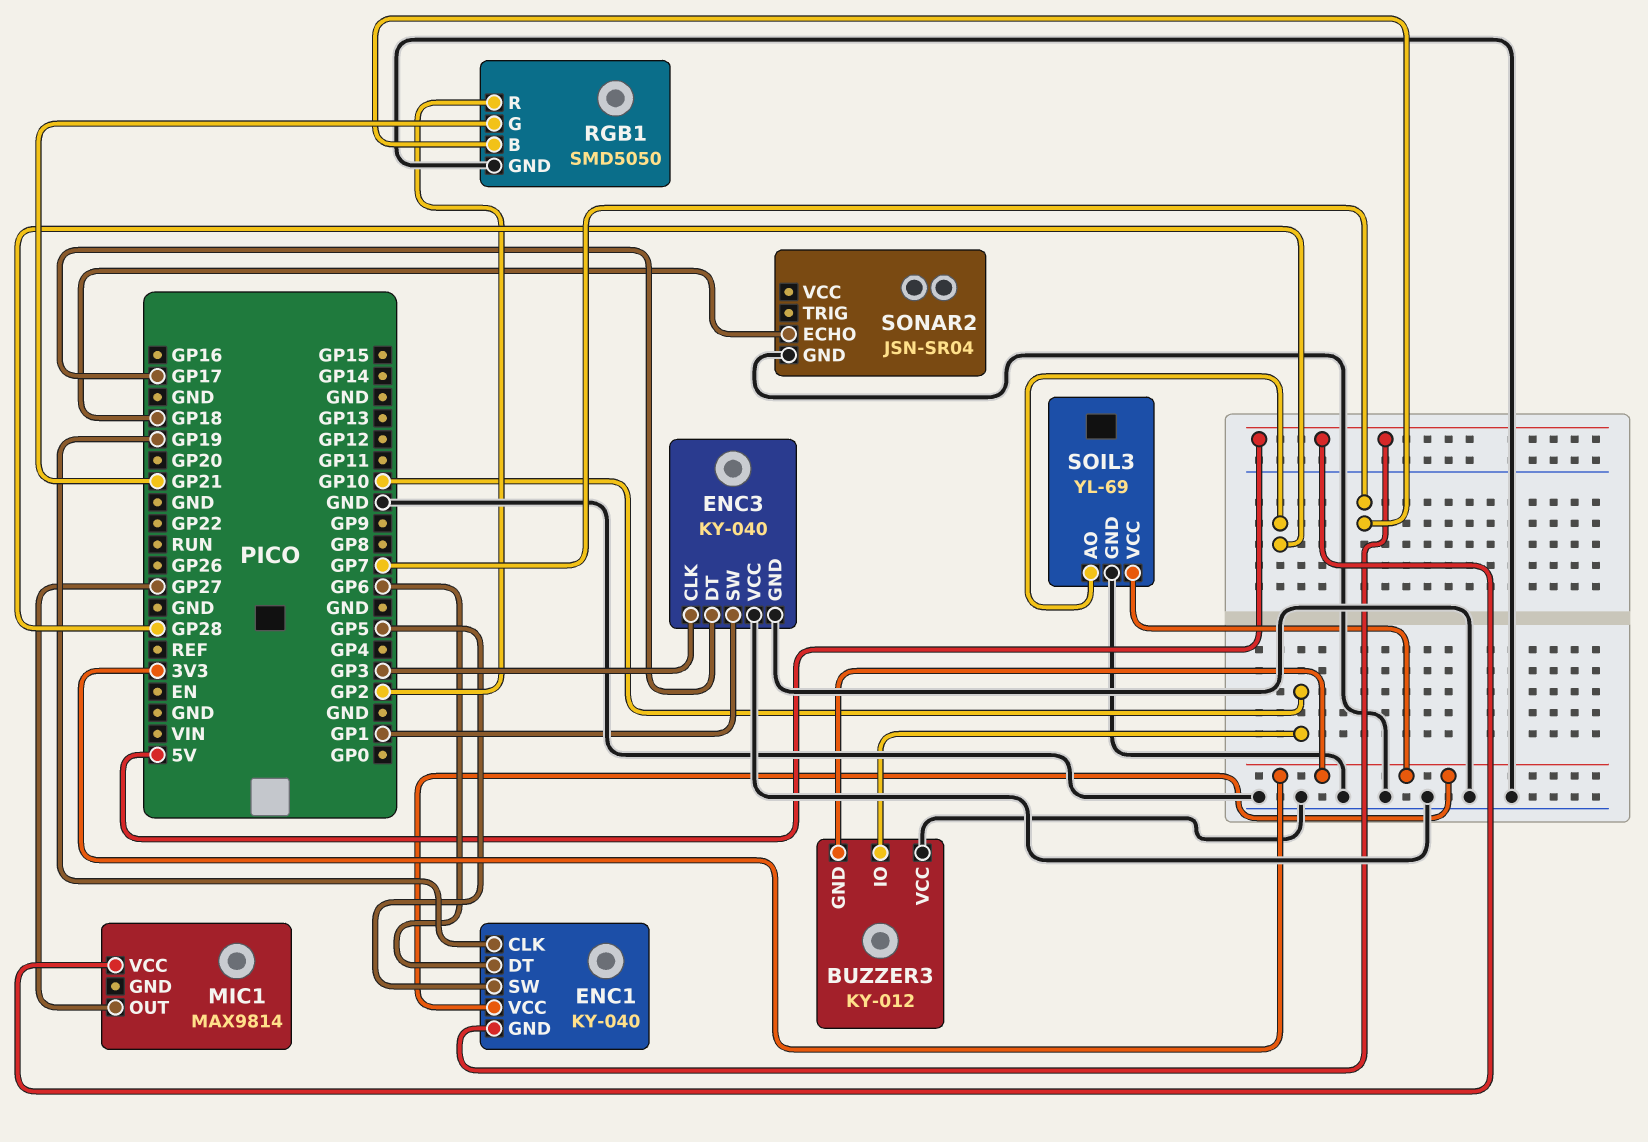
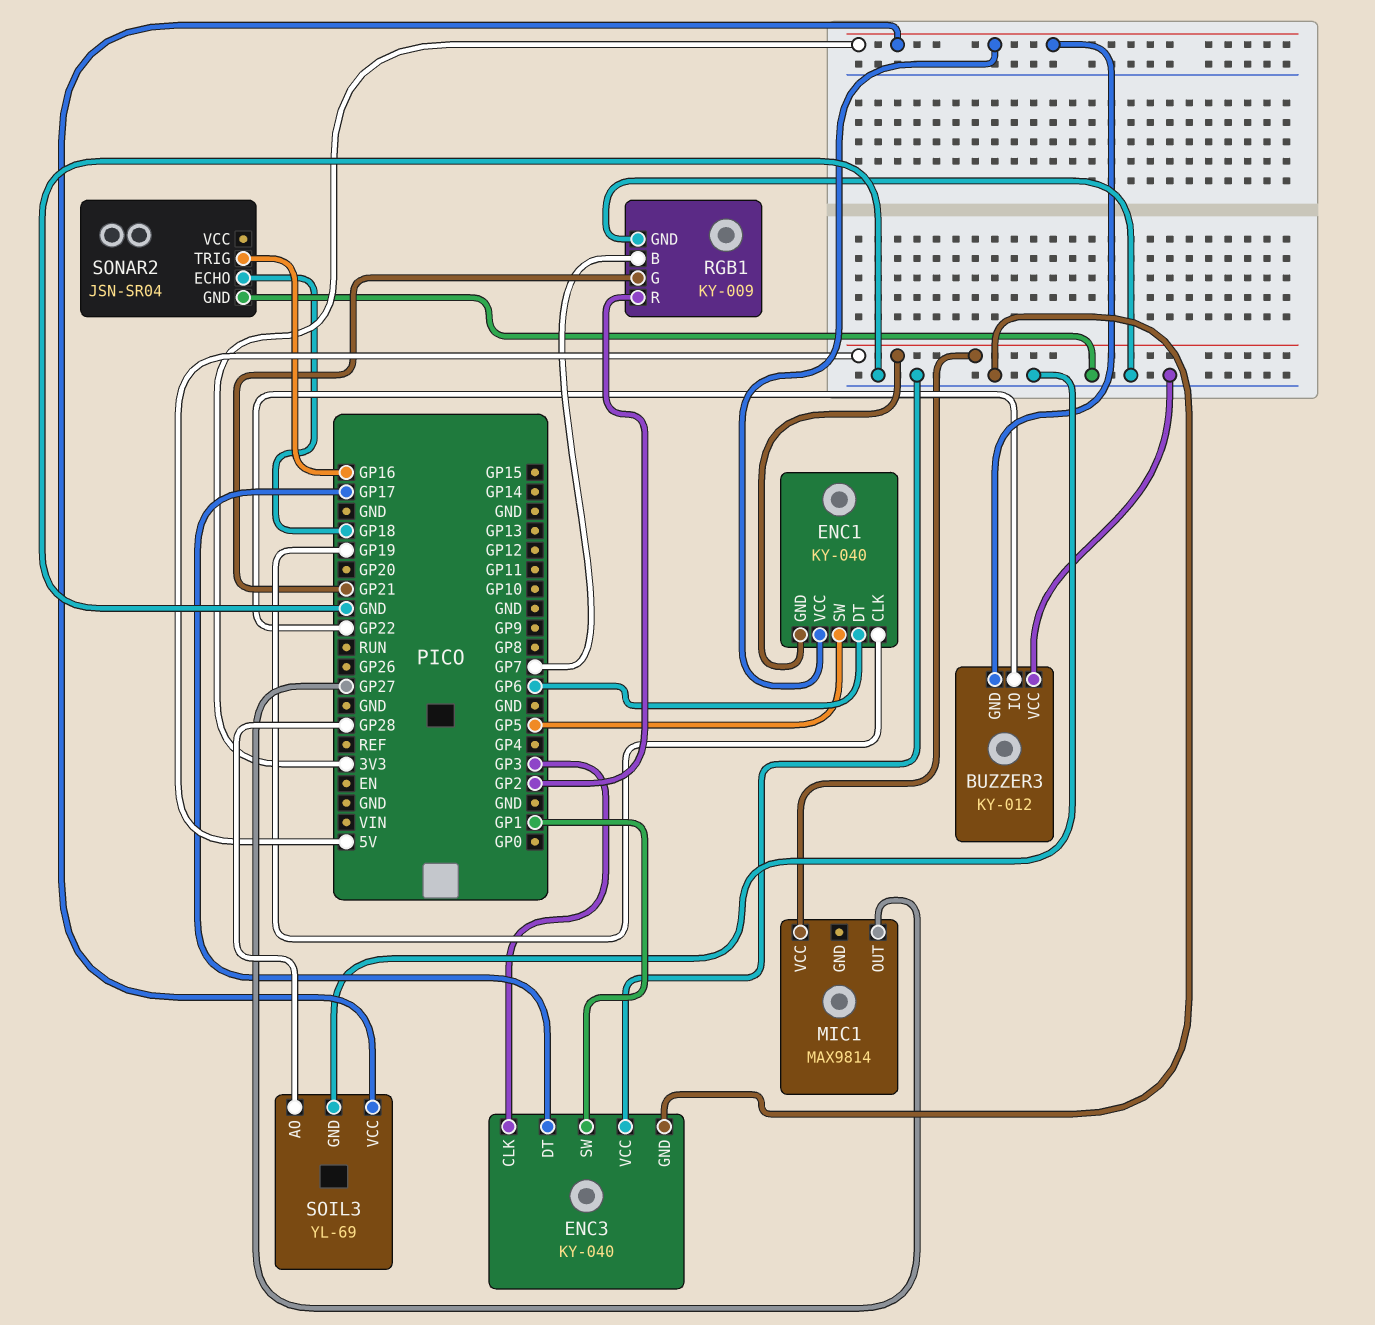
BUZZER3 pin IO: GP10 -> GP22
RGB1: SMD5050 -> KY-009
SONAR2 pin TRIG: none -> GP16

